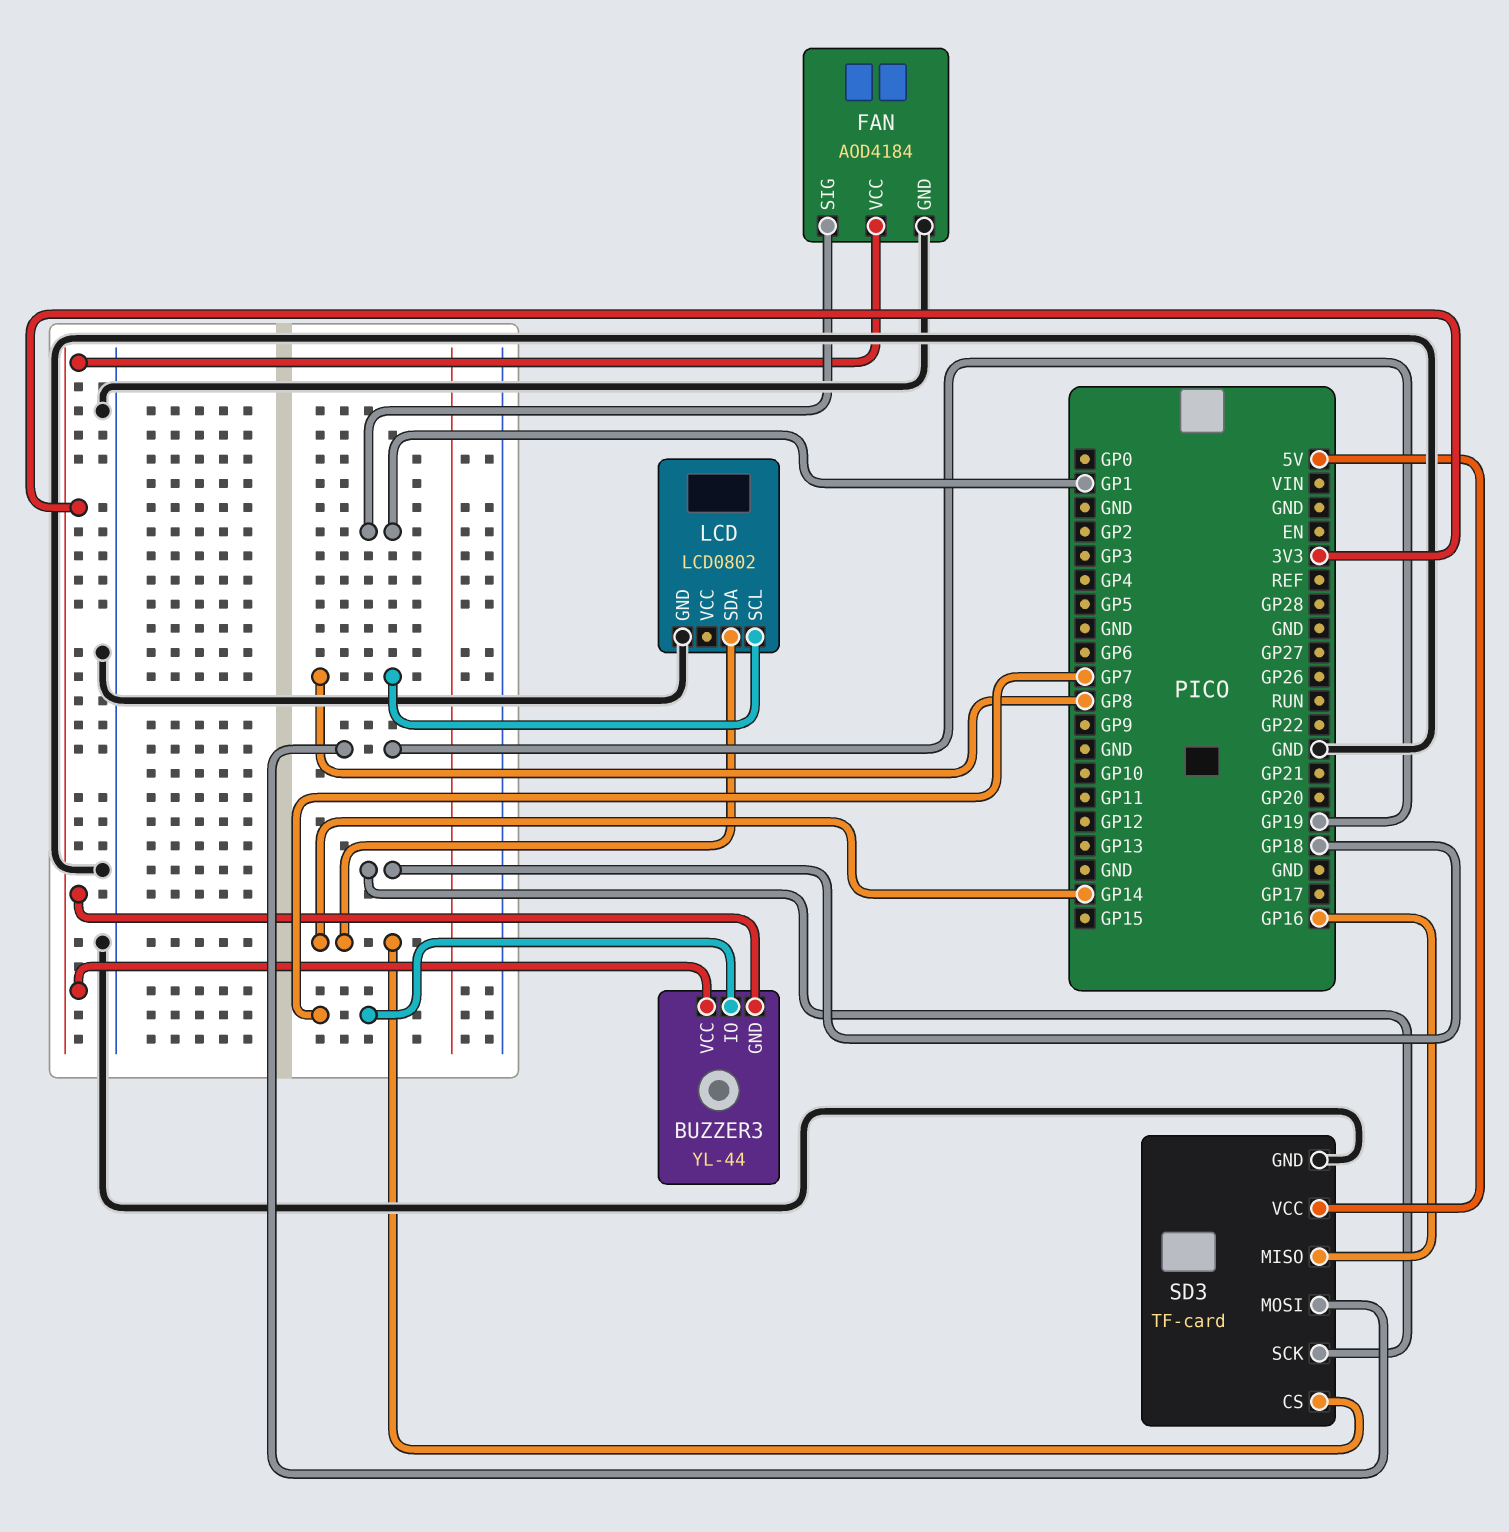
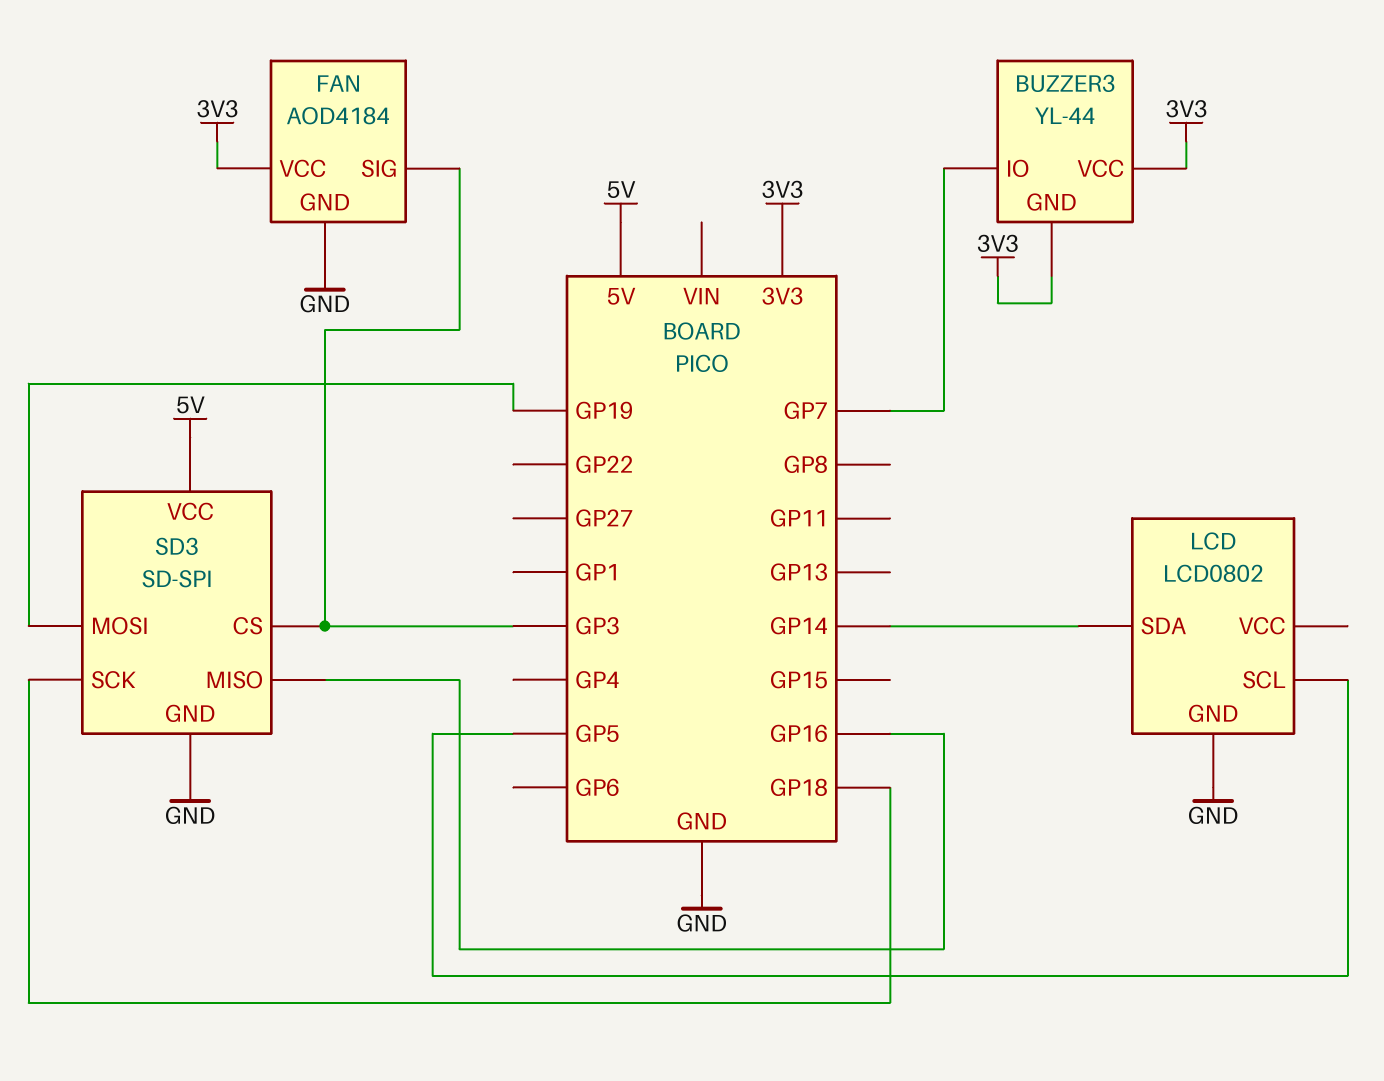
FAN pin SIG: GP1 -> GP3
LCD pin SCL: GP8 -> GP5
SD3: TF-card -> SD-SPI
SD3 pin CS: GP14 -> GP3

